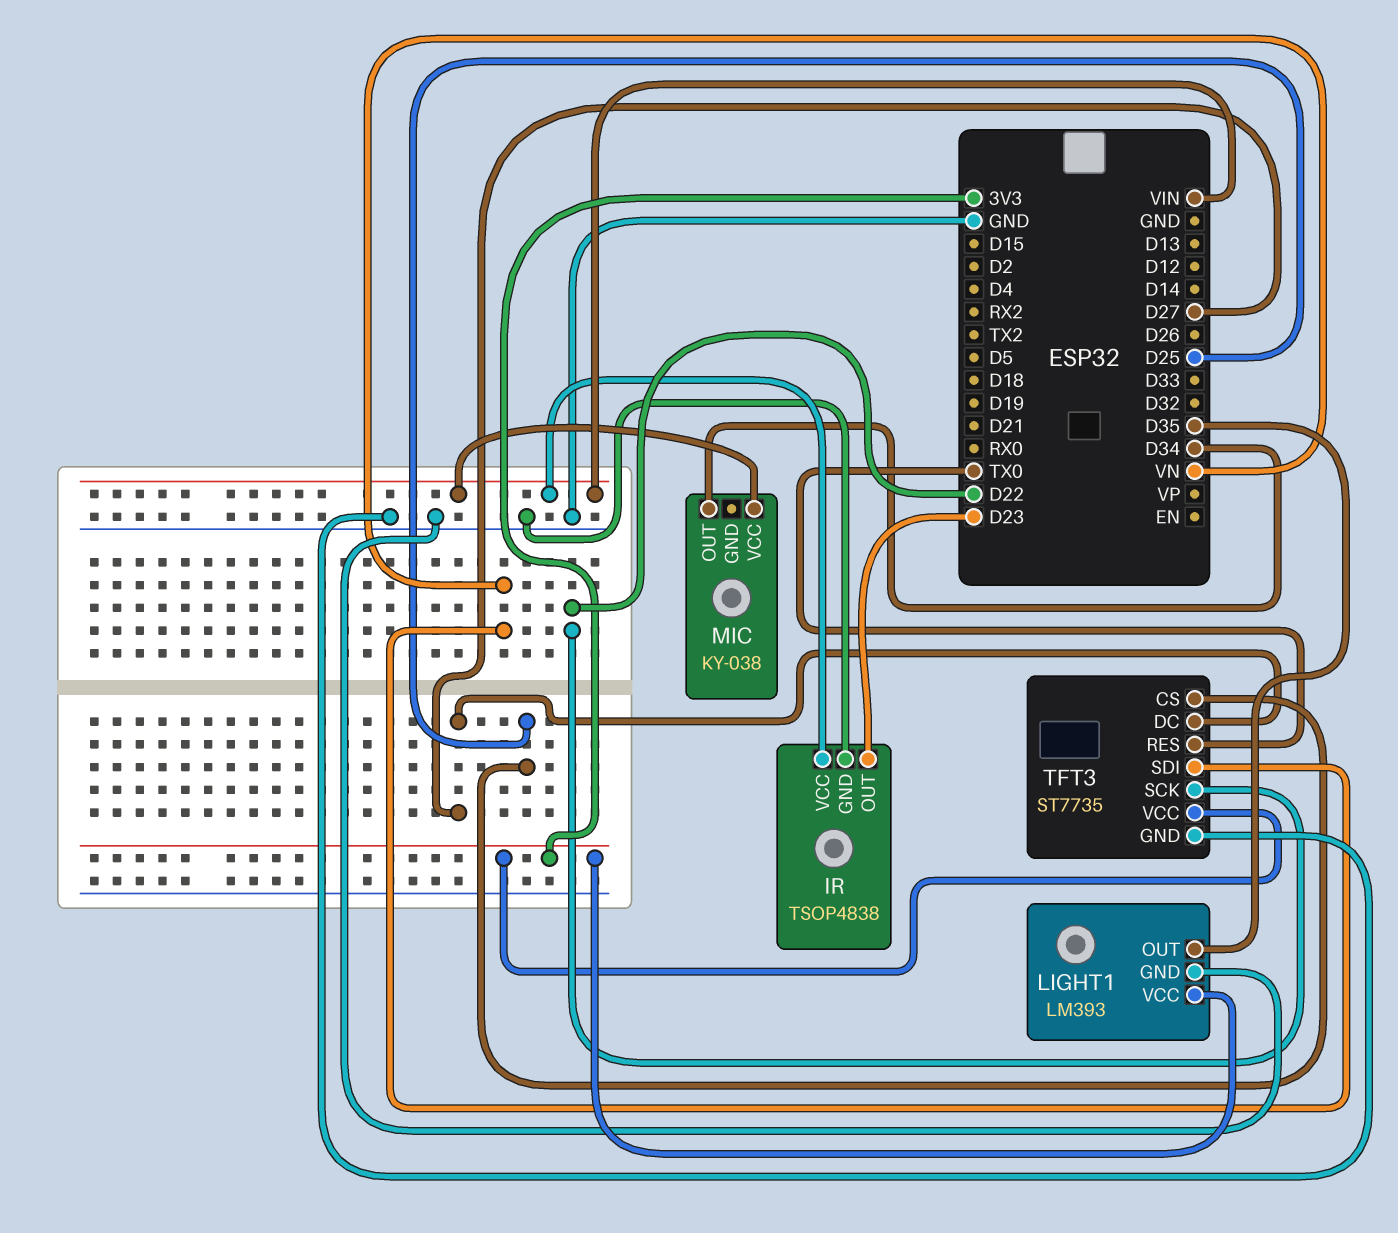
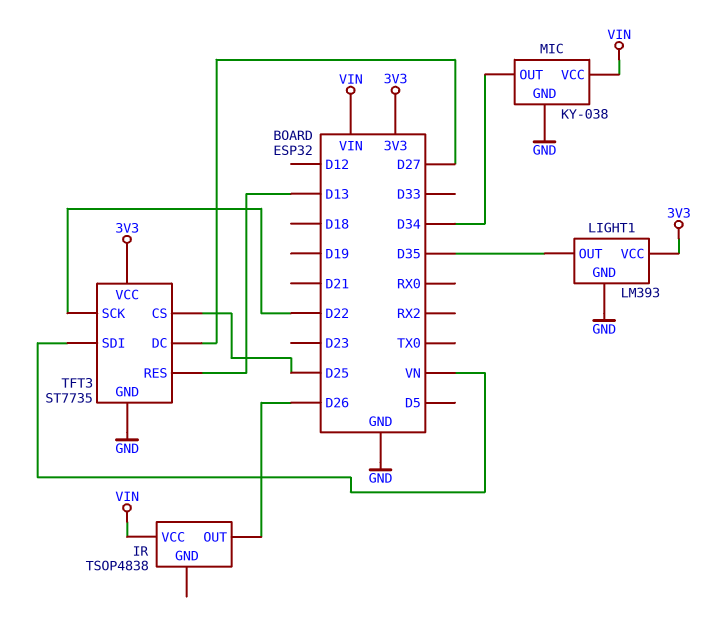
IR pin GND: GND -> none
IR pin OUT: D23 -> D26
MIC pin GND: none -> GND
TFT3 pin RES: TX0 -> D13

